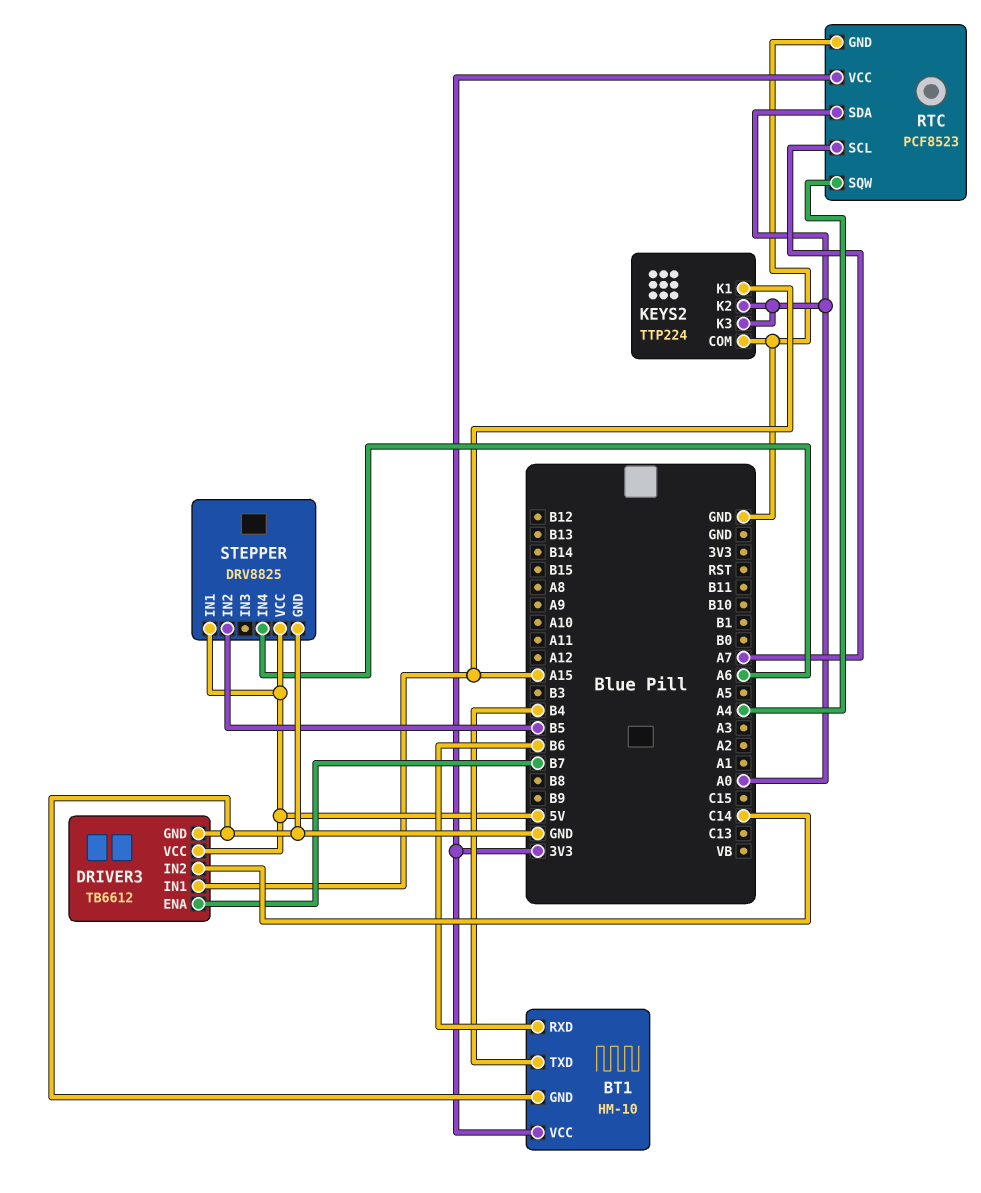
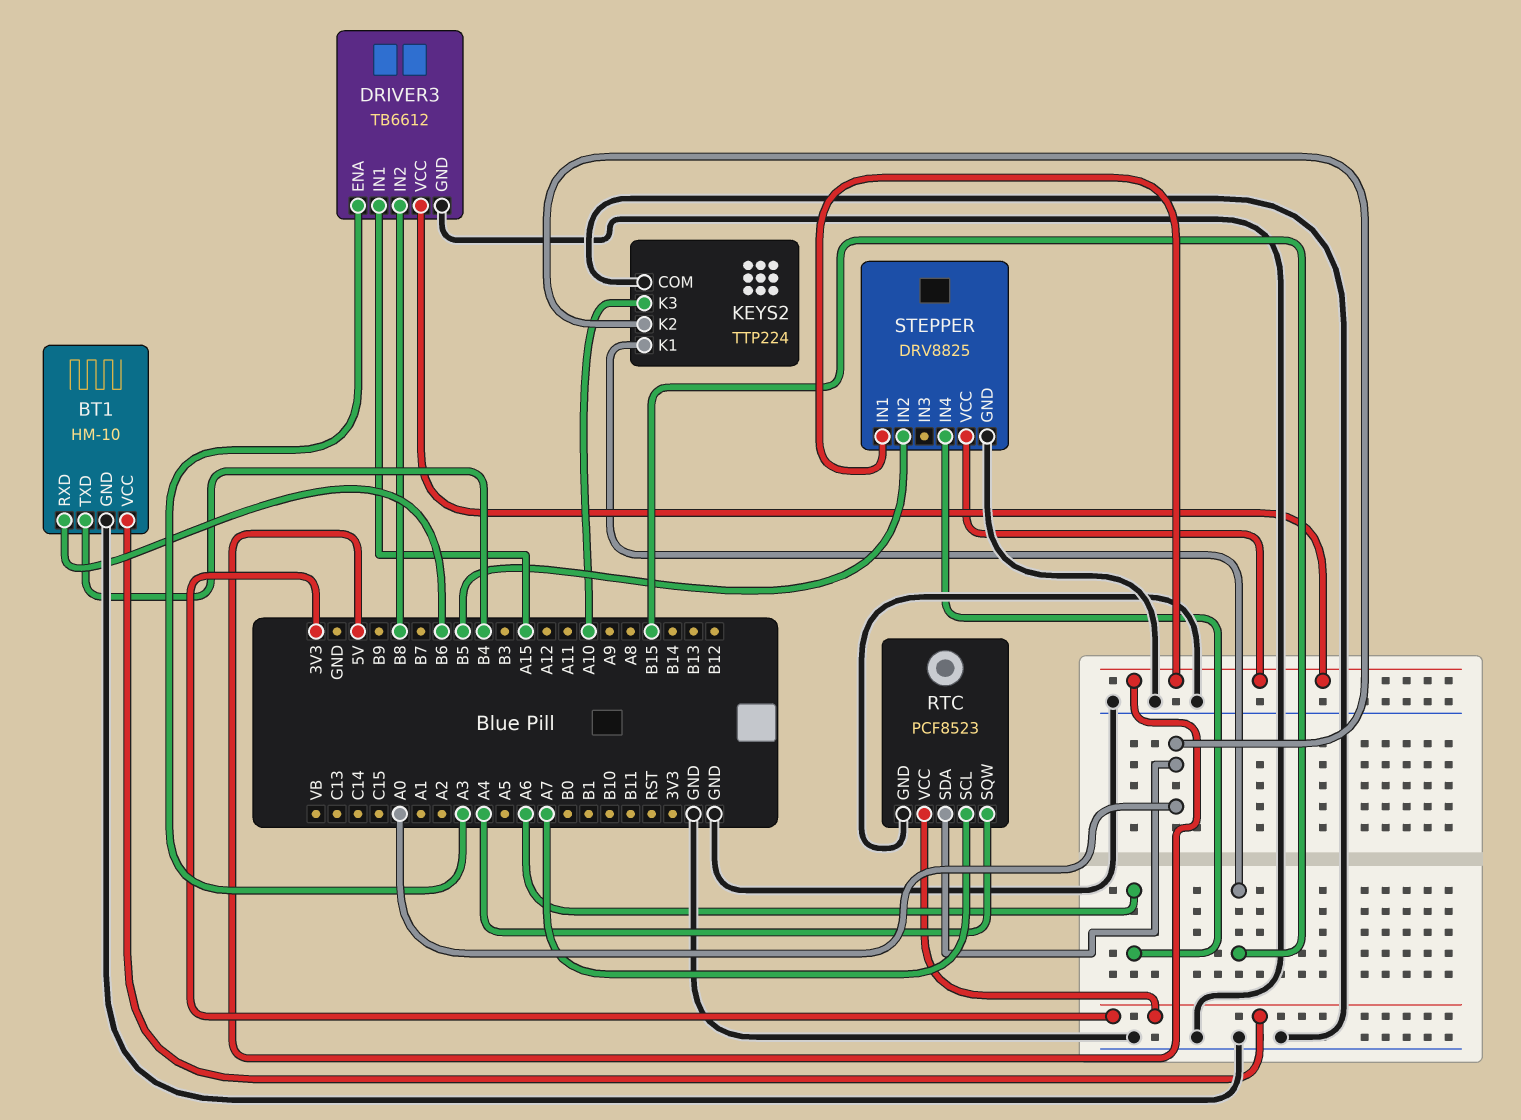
DRIVER3 pin ENA: B7 -> A3
DRIVER3 pin IN2: C14 -> B8
KEYS2 pin K1: A15 -> B15
KEYS2 pin K3: A0 -> A10

